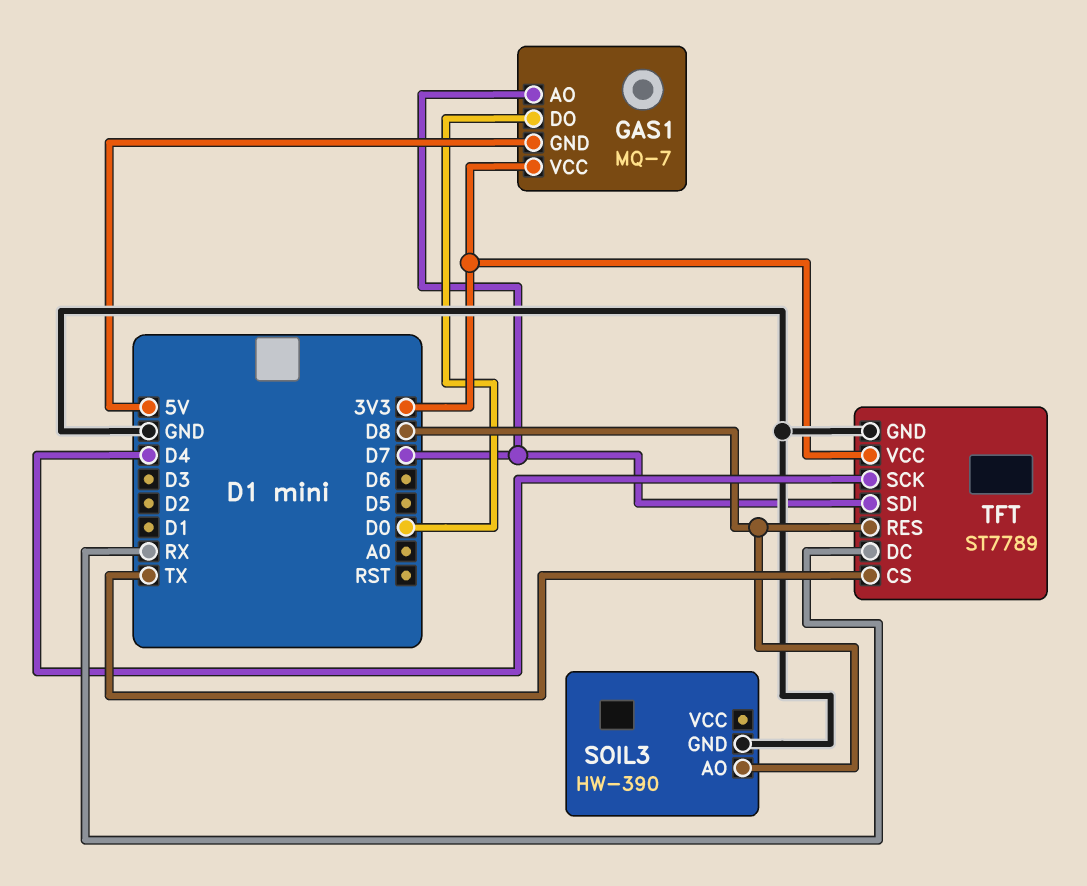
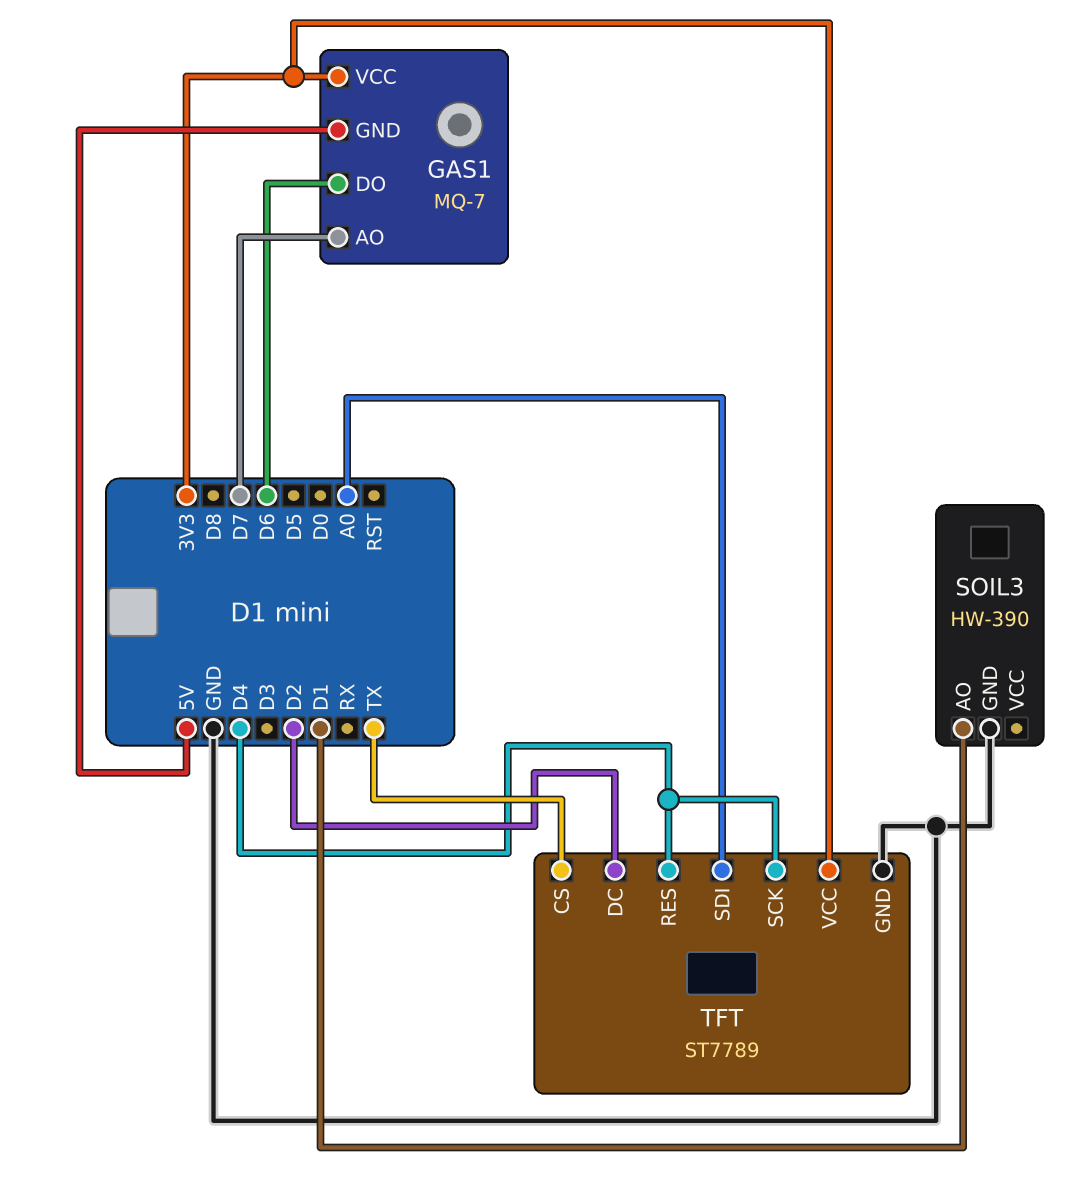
GAS1 pin DO: D0 -> D6
SOIL3 pin AO: D8 -> D1
TFT pin DC: RX -> D2
TFT pin RES: D8 -> D4
TFT pin SDI: D7 -> A0

